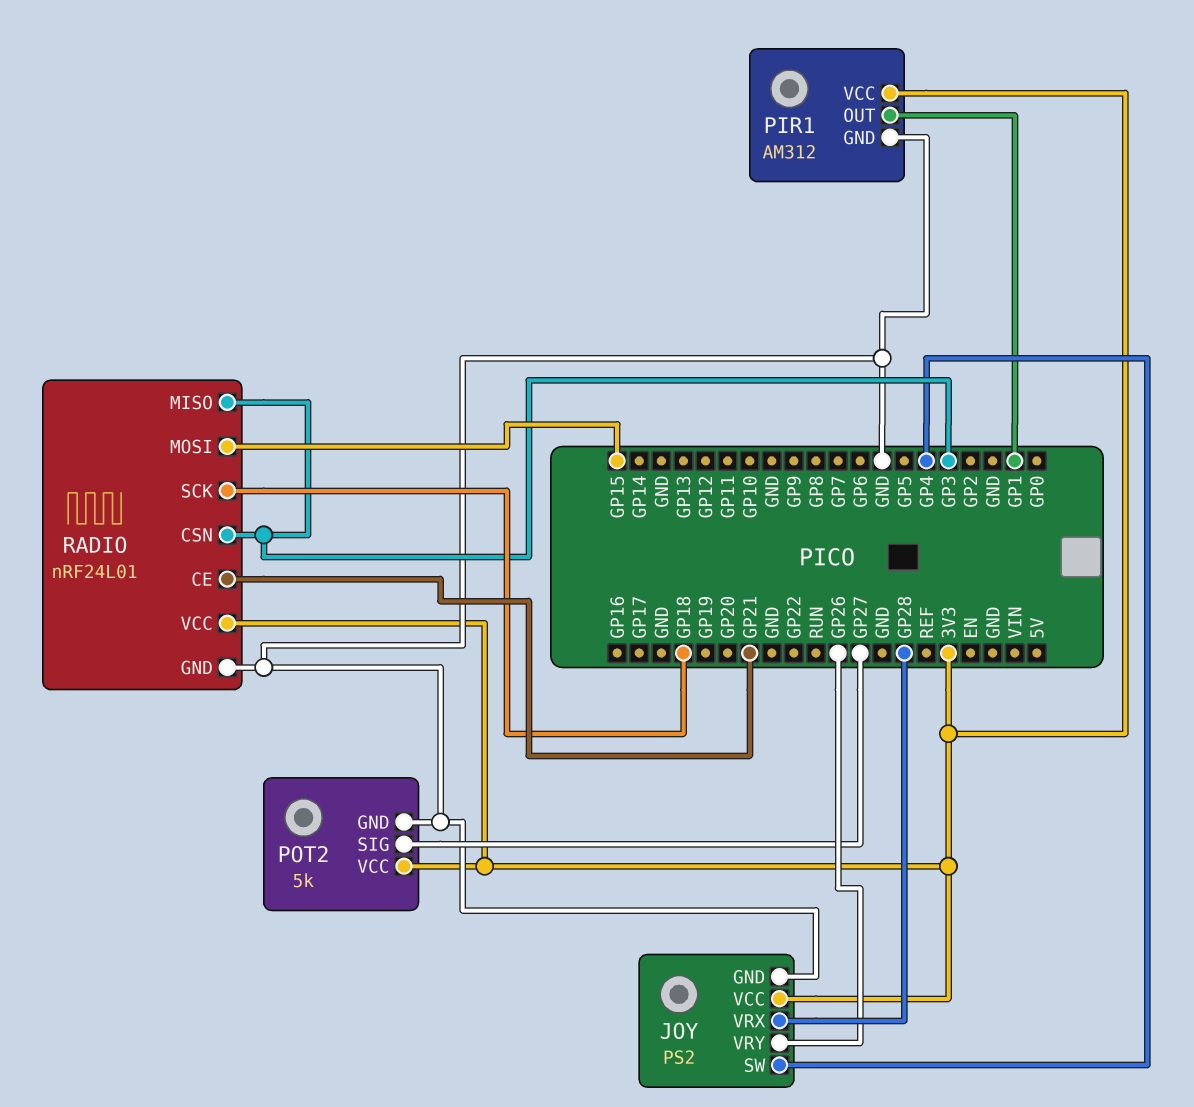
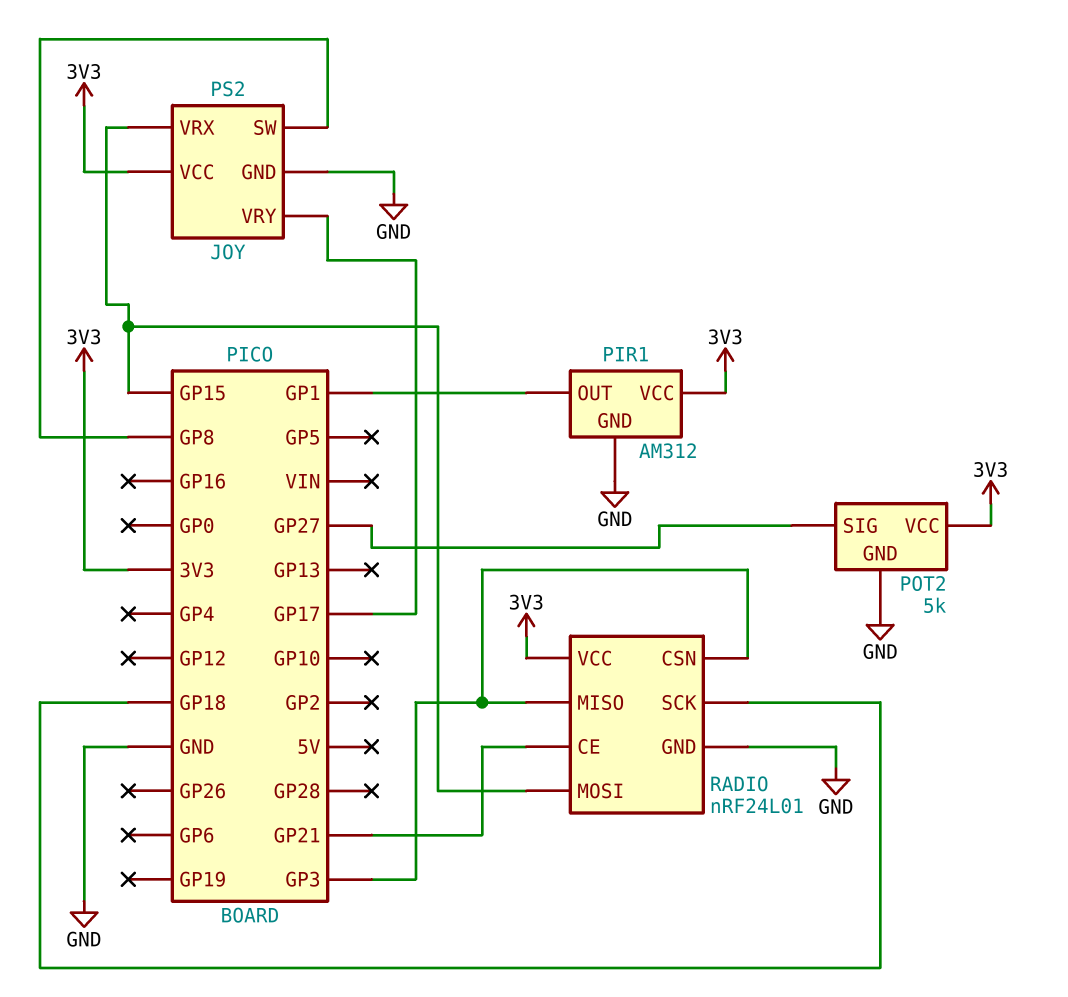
JOY pin SW: GP4 -> GP8
JOY pin VRX: GP28 -> GP15
JOY pin VRY: GP26 -> GP17

